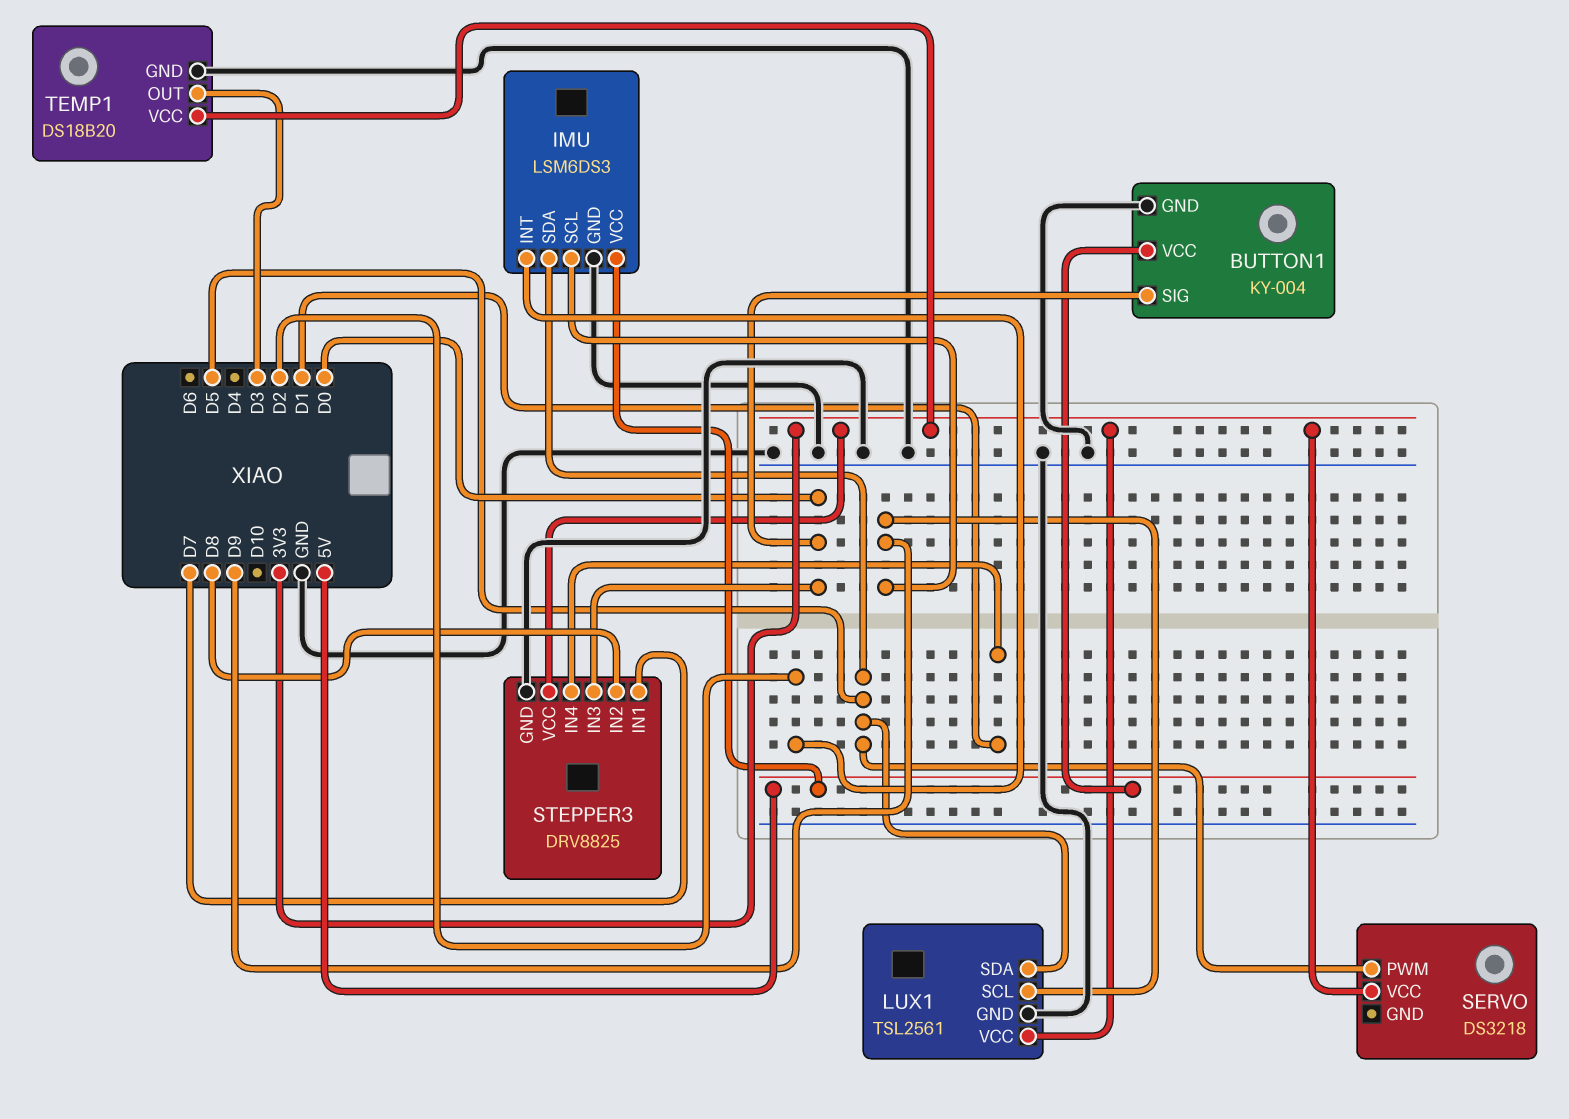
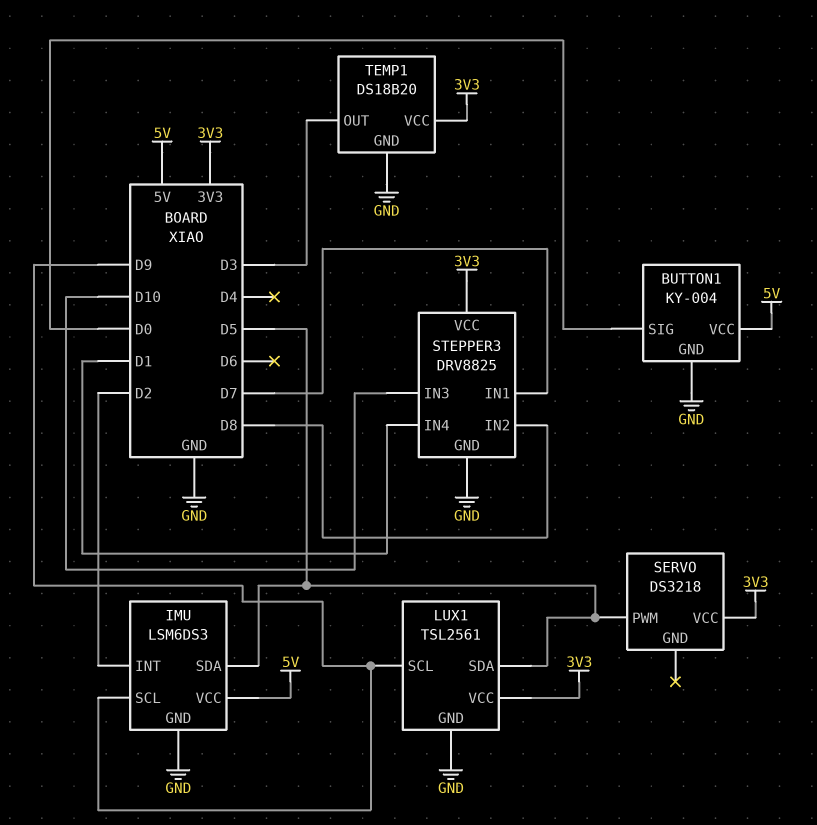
STEPPER3 pin IN3: D0 -> D10

